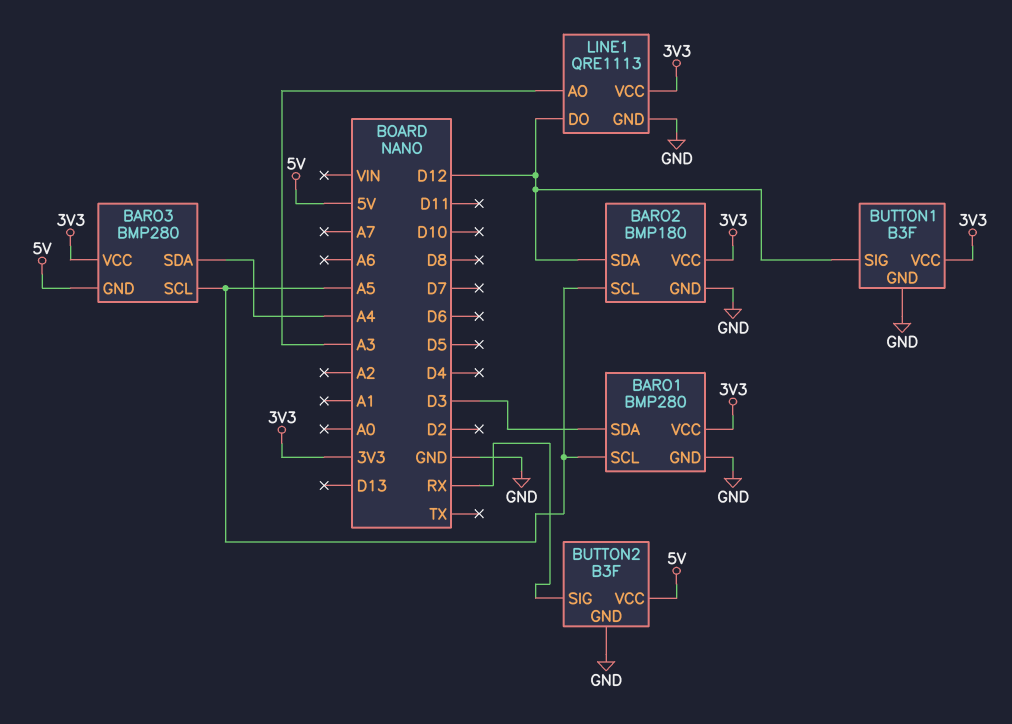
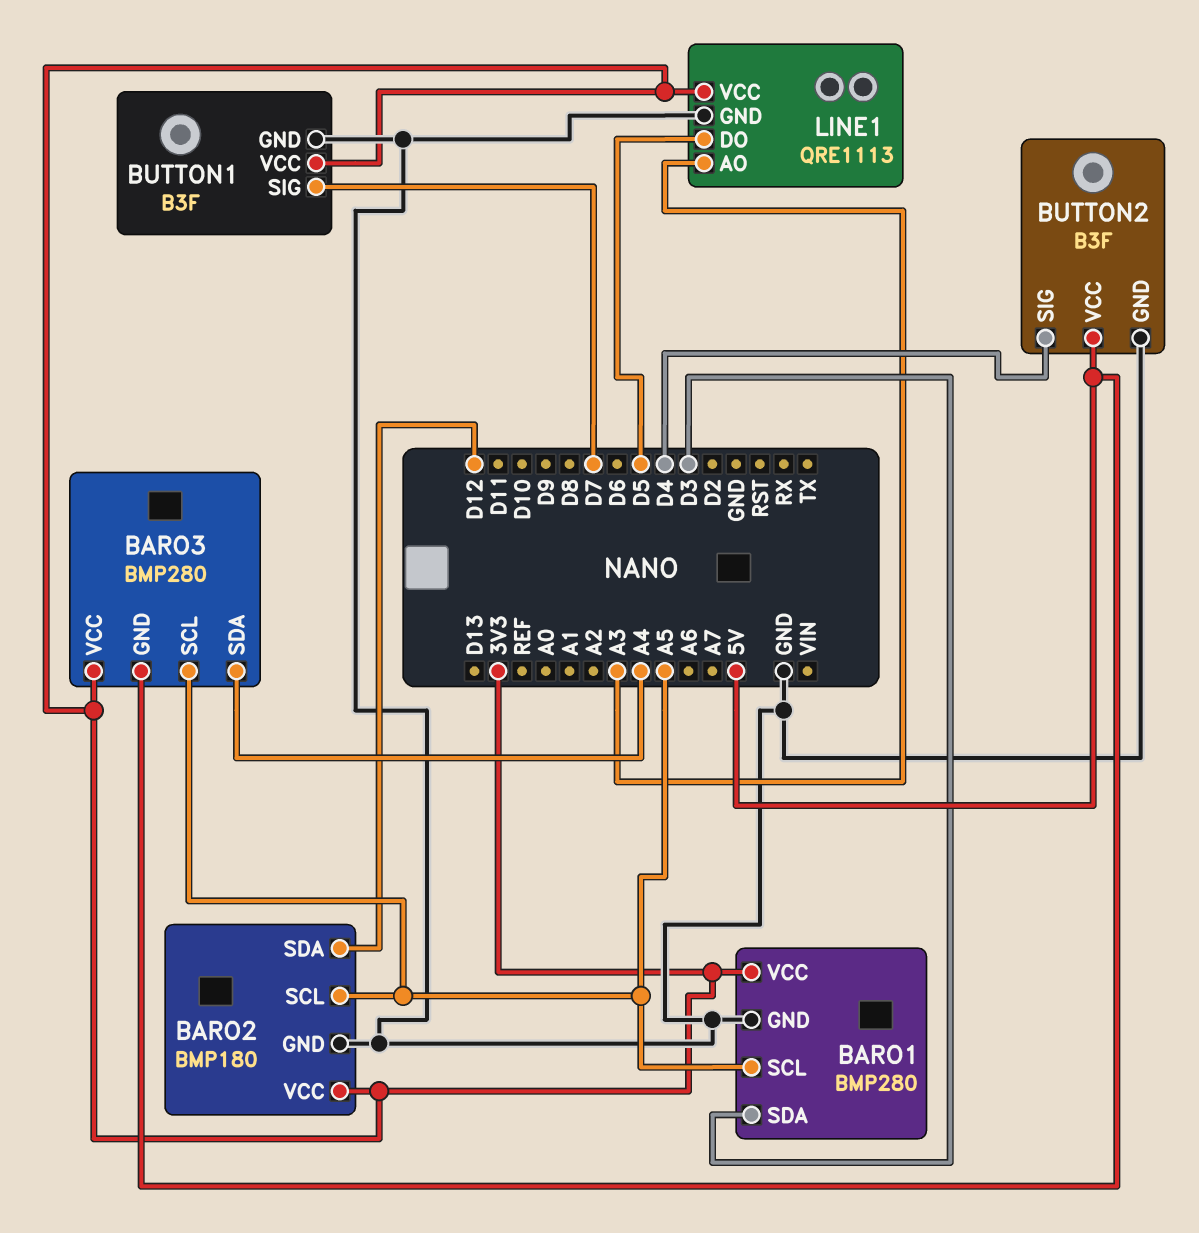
BUTTON1 pin SIG: D12 -> D7
BUTTON2 pin SIG: RX -> D4
LINE1 pin DO: D12 -> D5

